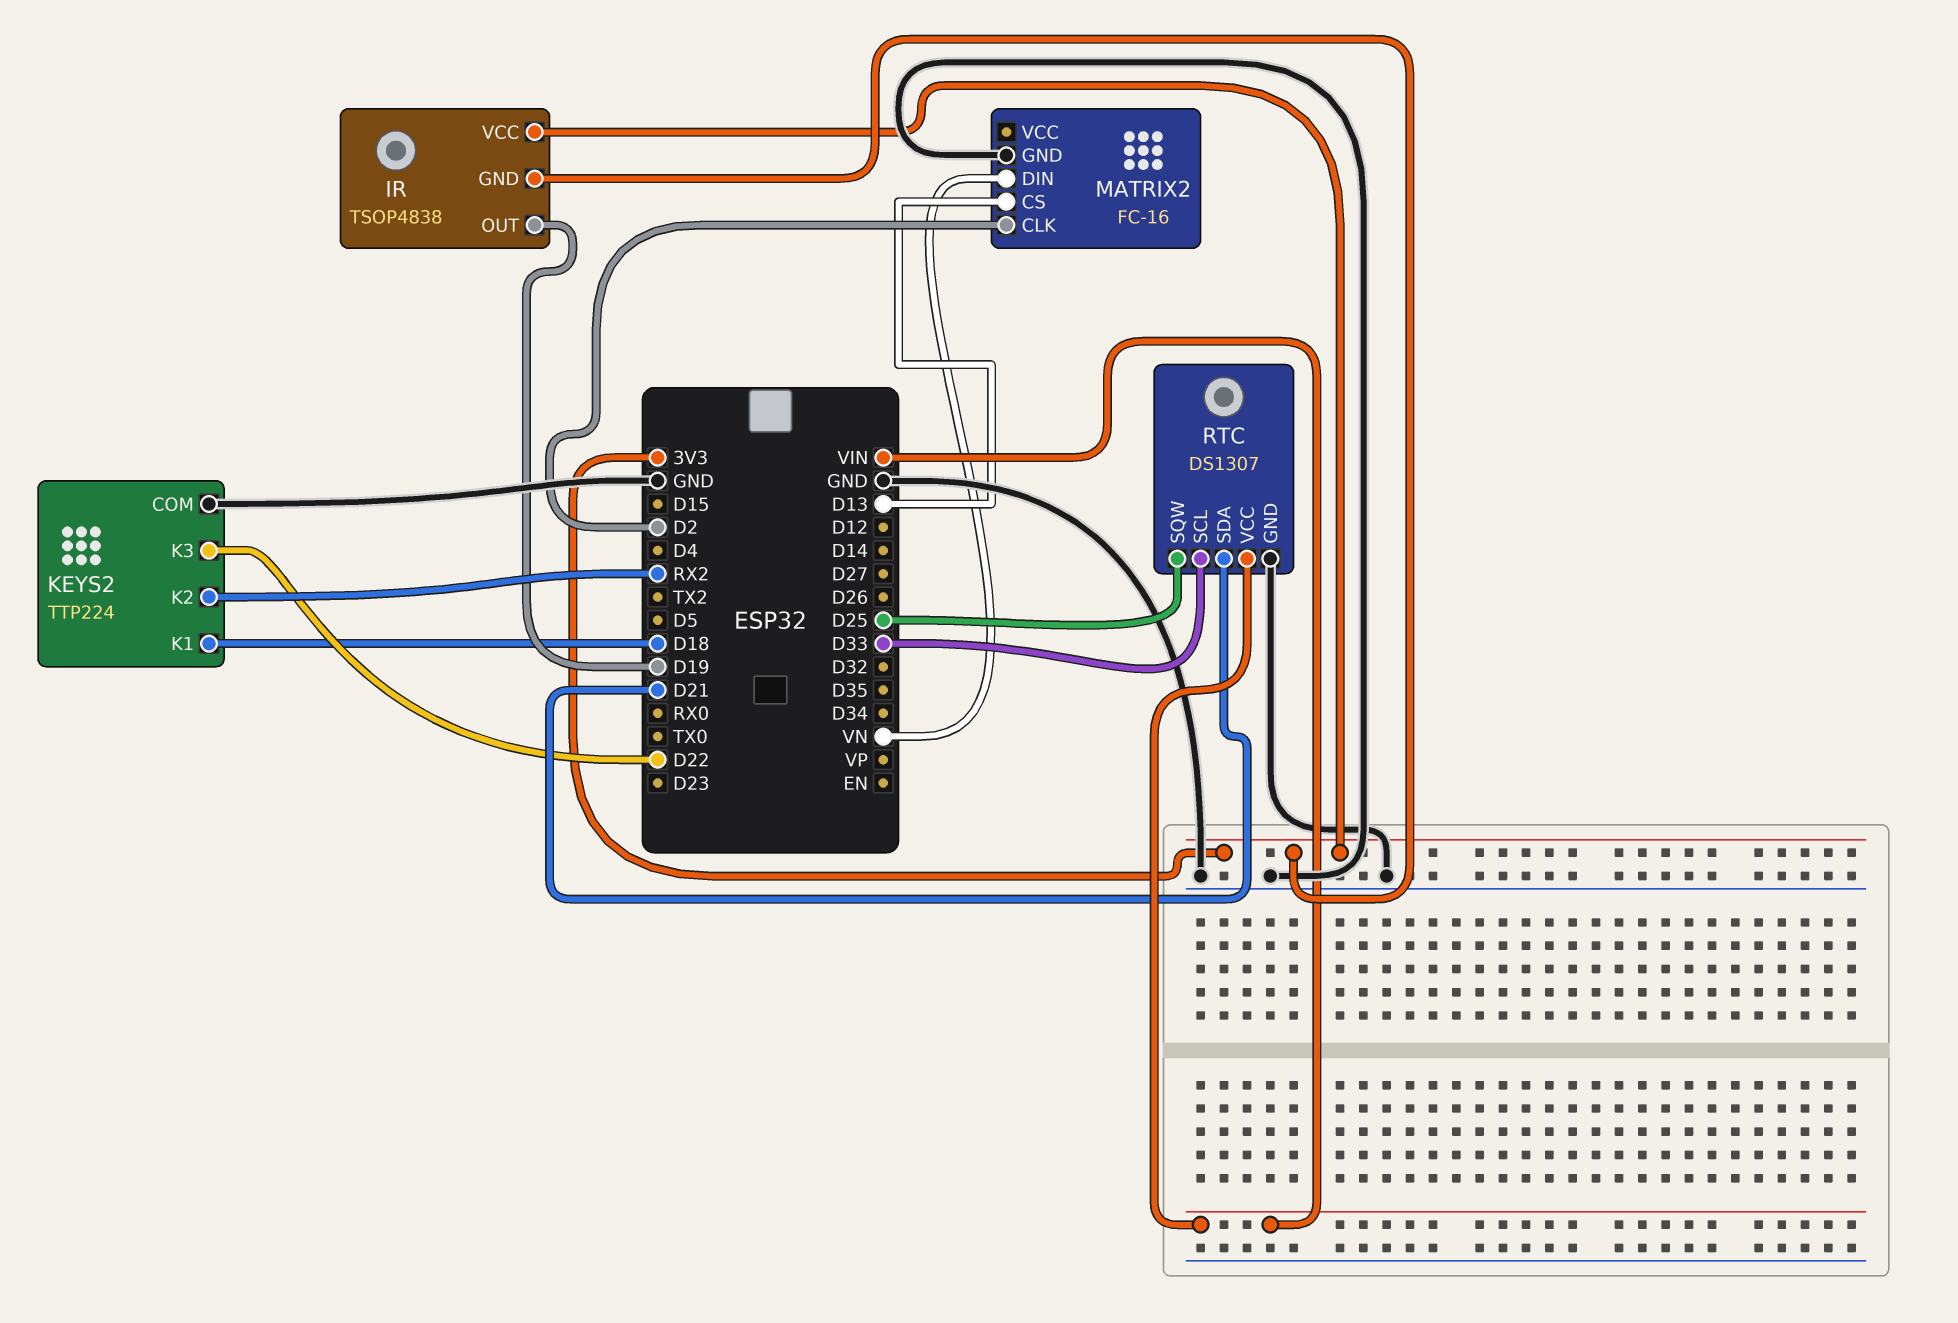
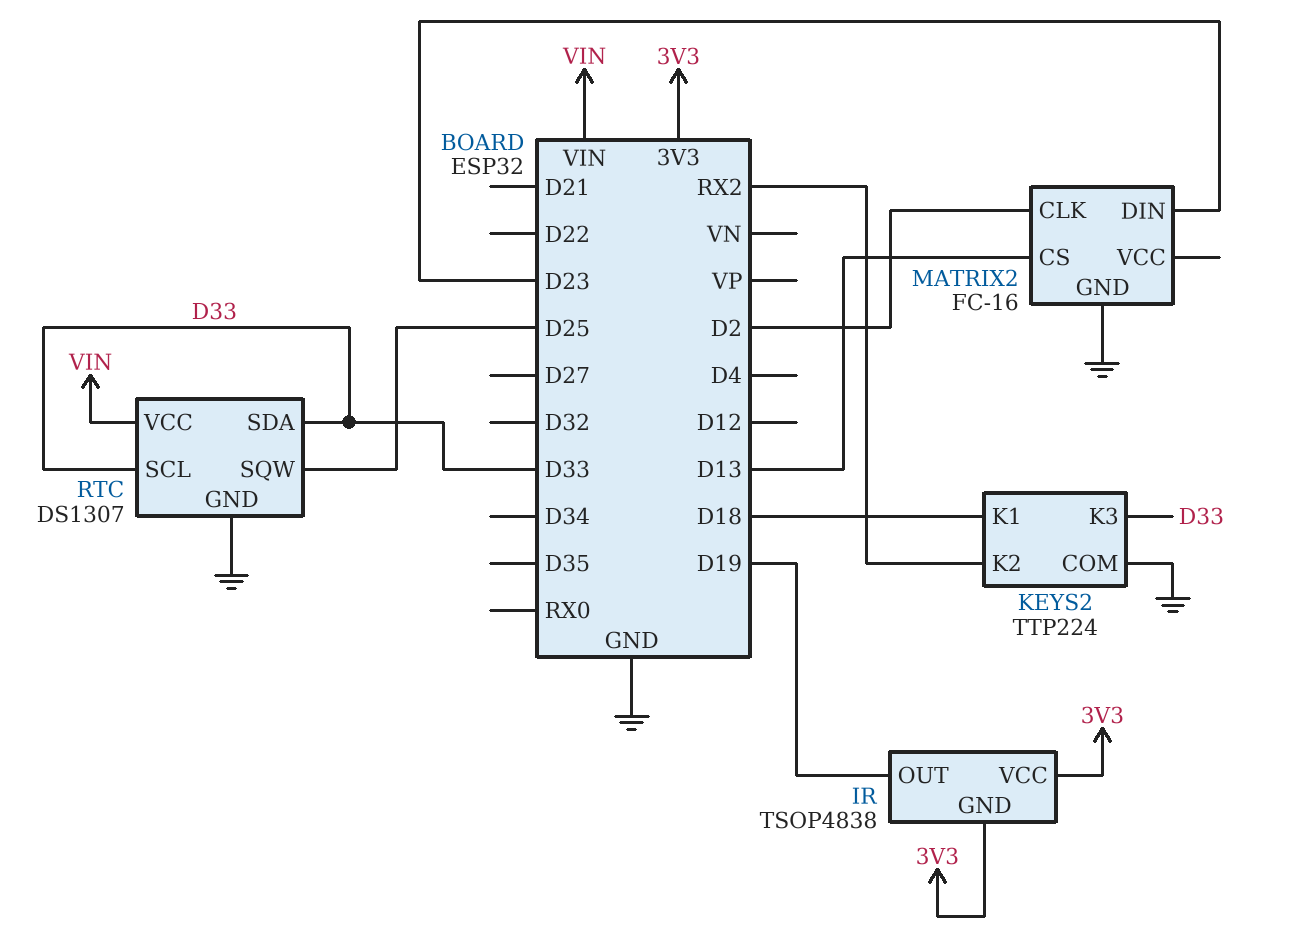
KEYS2 pin K3: D22 -> D33
MATRIX2 pin DIN: VN -> D23
RTC pin SDA: D21 -> D33

